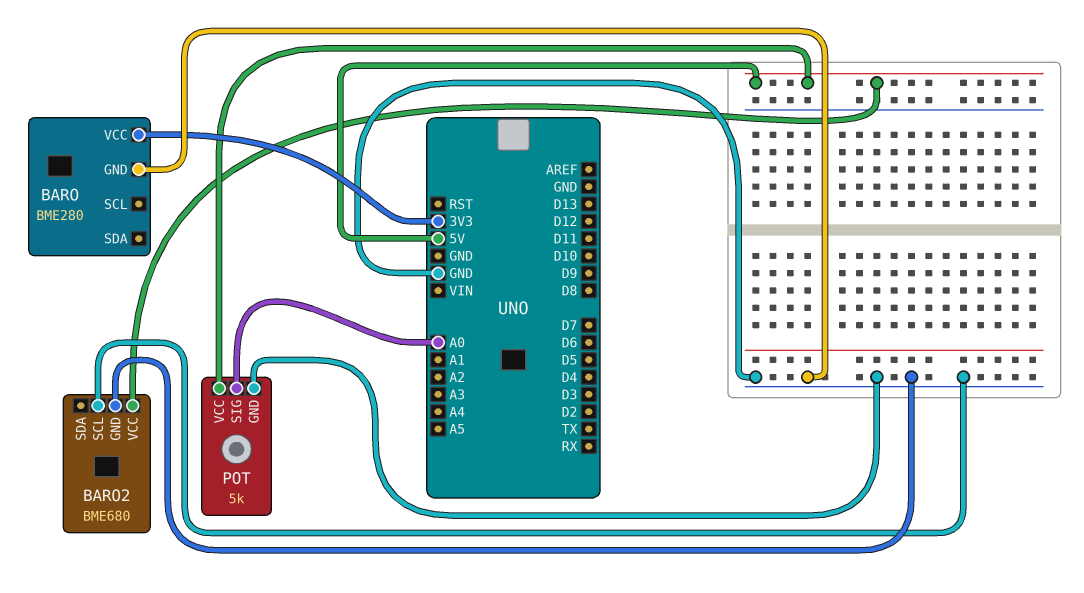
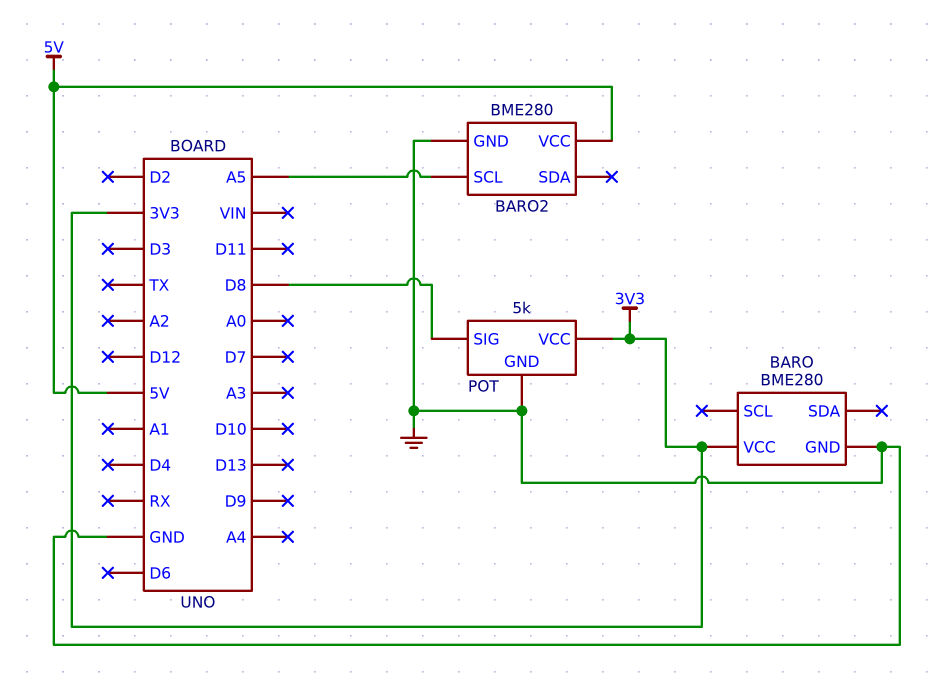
BARO2: BME680 -> BME280
BARO2 pin SCL: GND -> A5
POT pin SIG: A0 -> D8
POT pin VCC: 5V -> 3V3

